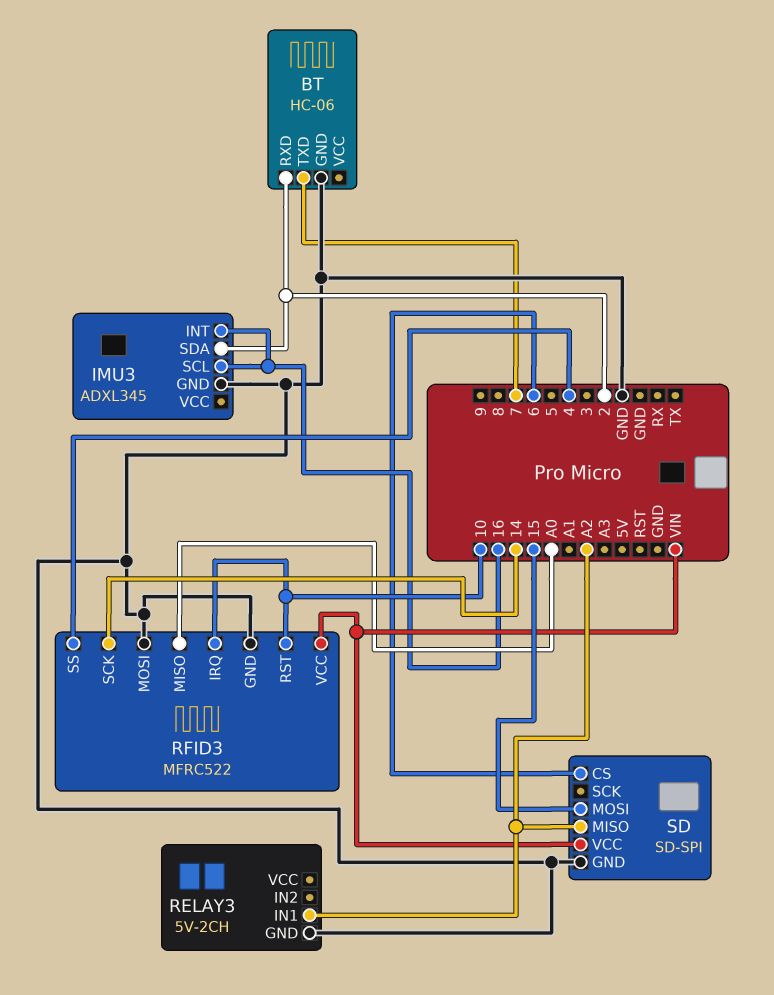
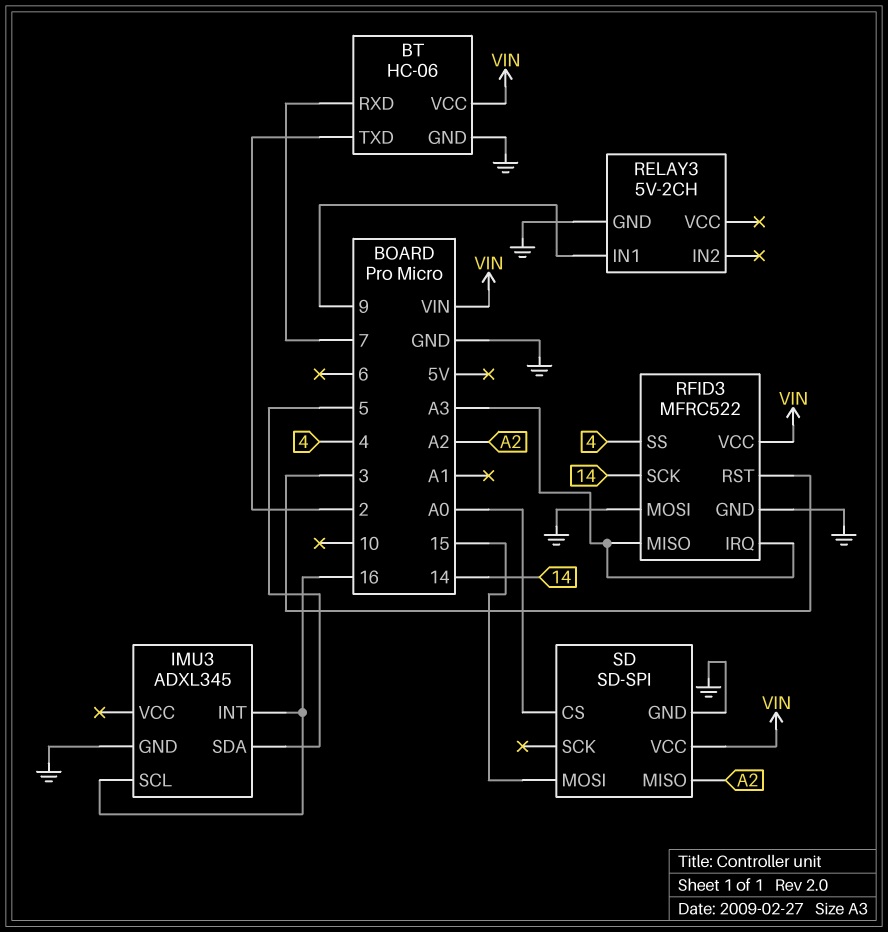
BT pin RXD: 2 -> 7
BT pin TXD: 7 -> 2
BT pin VCC: none -> VIN
IMU3 pin SDA: 2 -> 5
RELAY3 pin IN1: A2 -> 9
RFID3 pin IRQ: 10 -> A3
RFID3 pin MISO: A0 -> A3
RFID3 pin RST: 10 -> 3
SD pin CS: 6 -> A0

